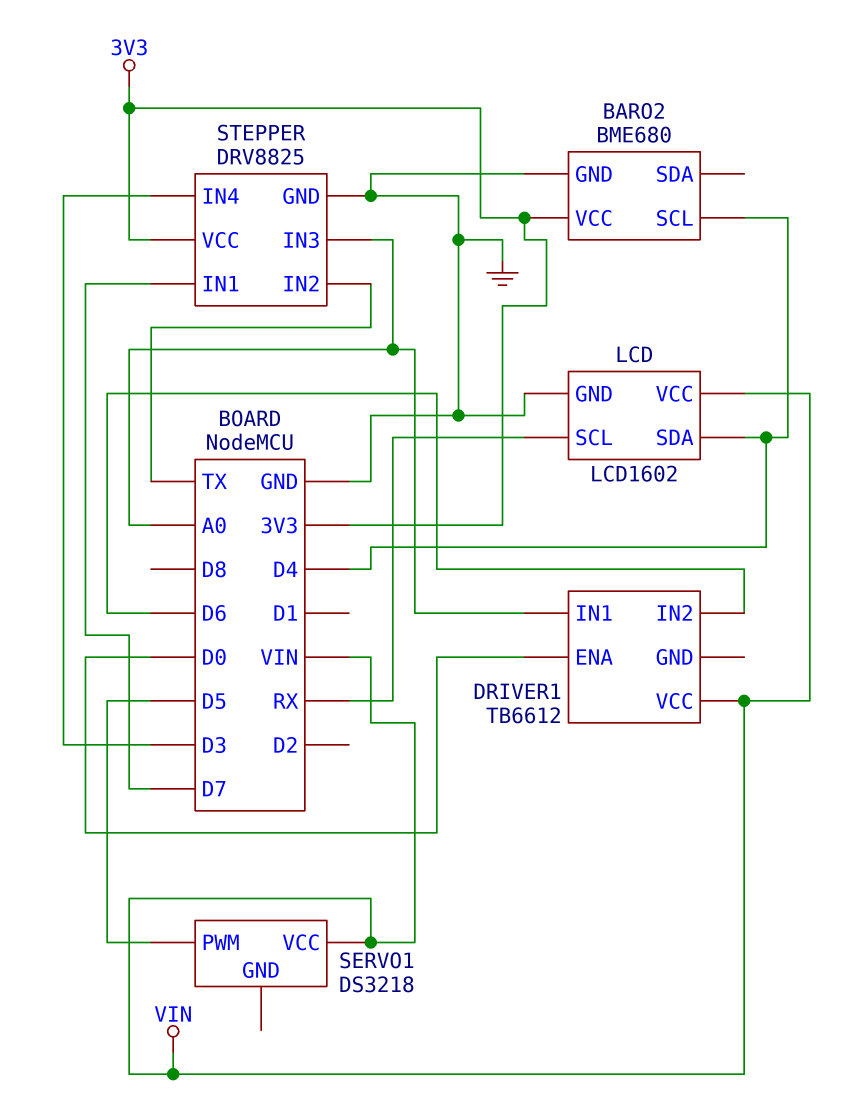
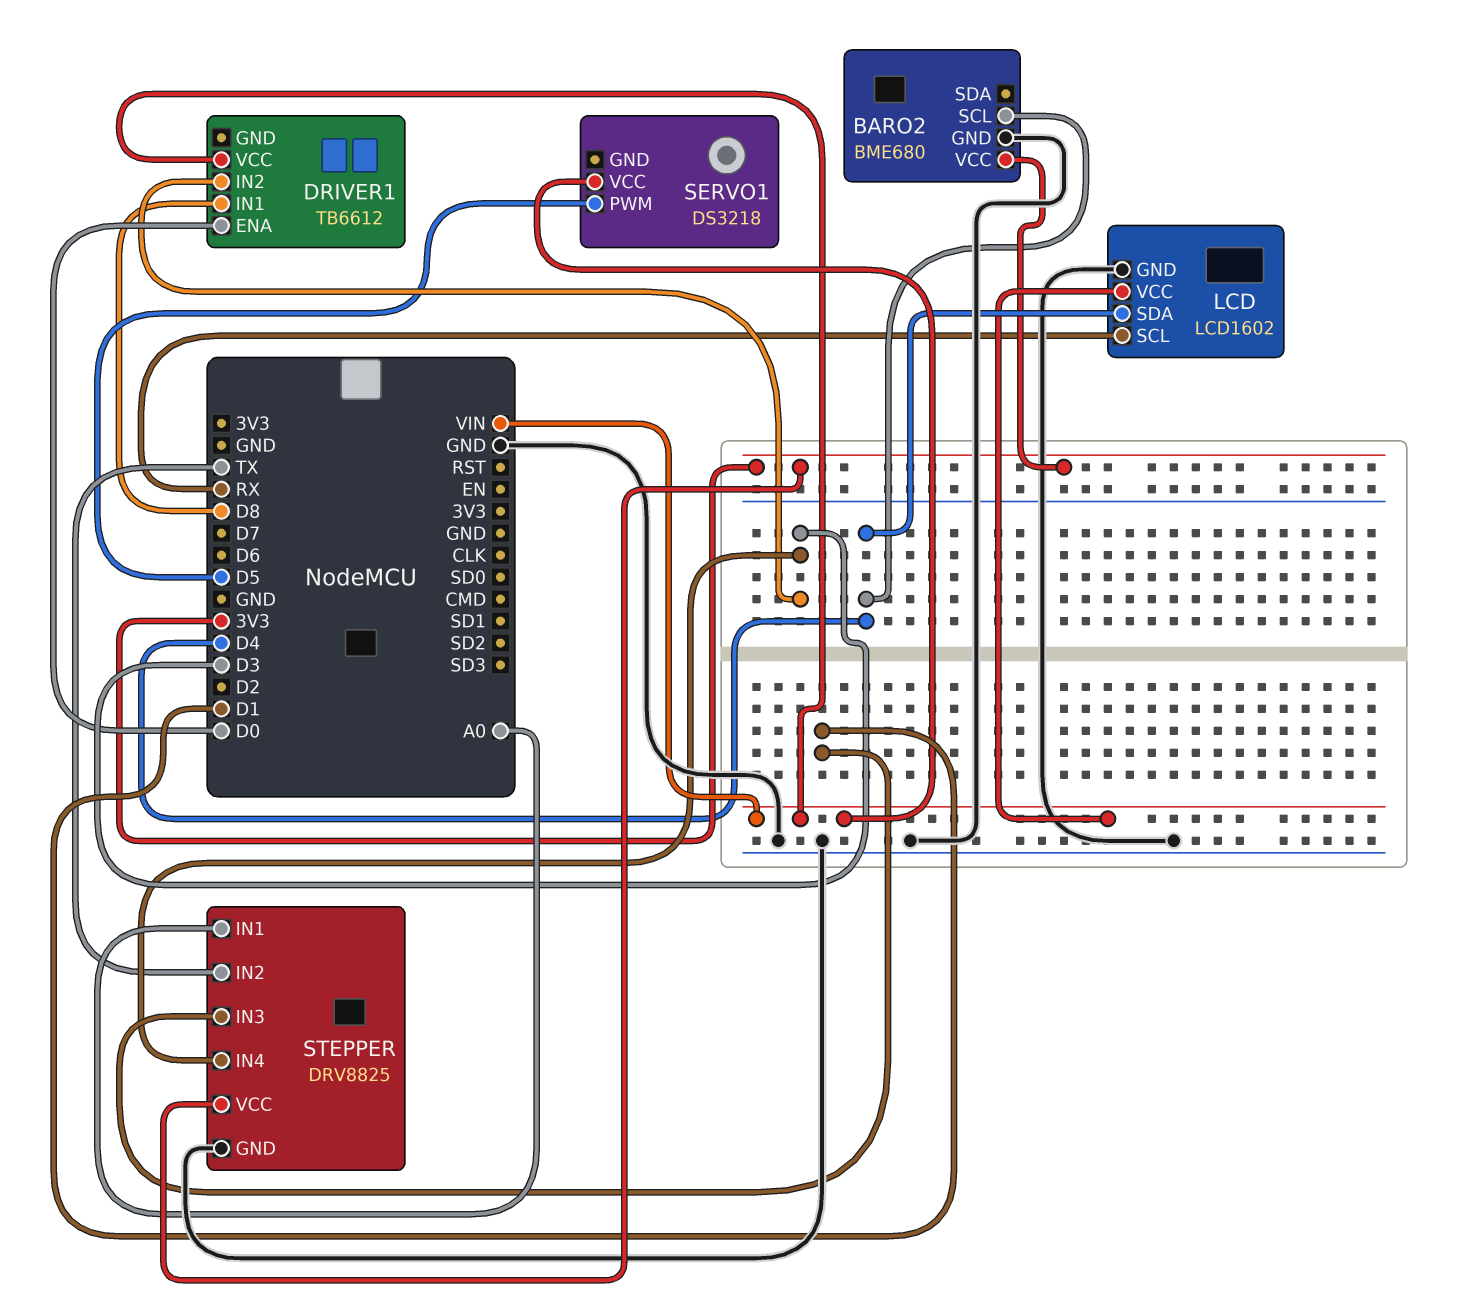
DRIVER1 pin IN1: A0 -> D8
DRIVER1 pin IN2: D6 -> D3
STEPPER pin IN1: D7 -> A0
STEPPER pin IN3: A0 -> D1

